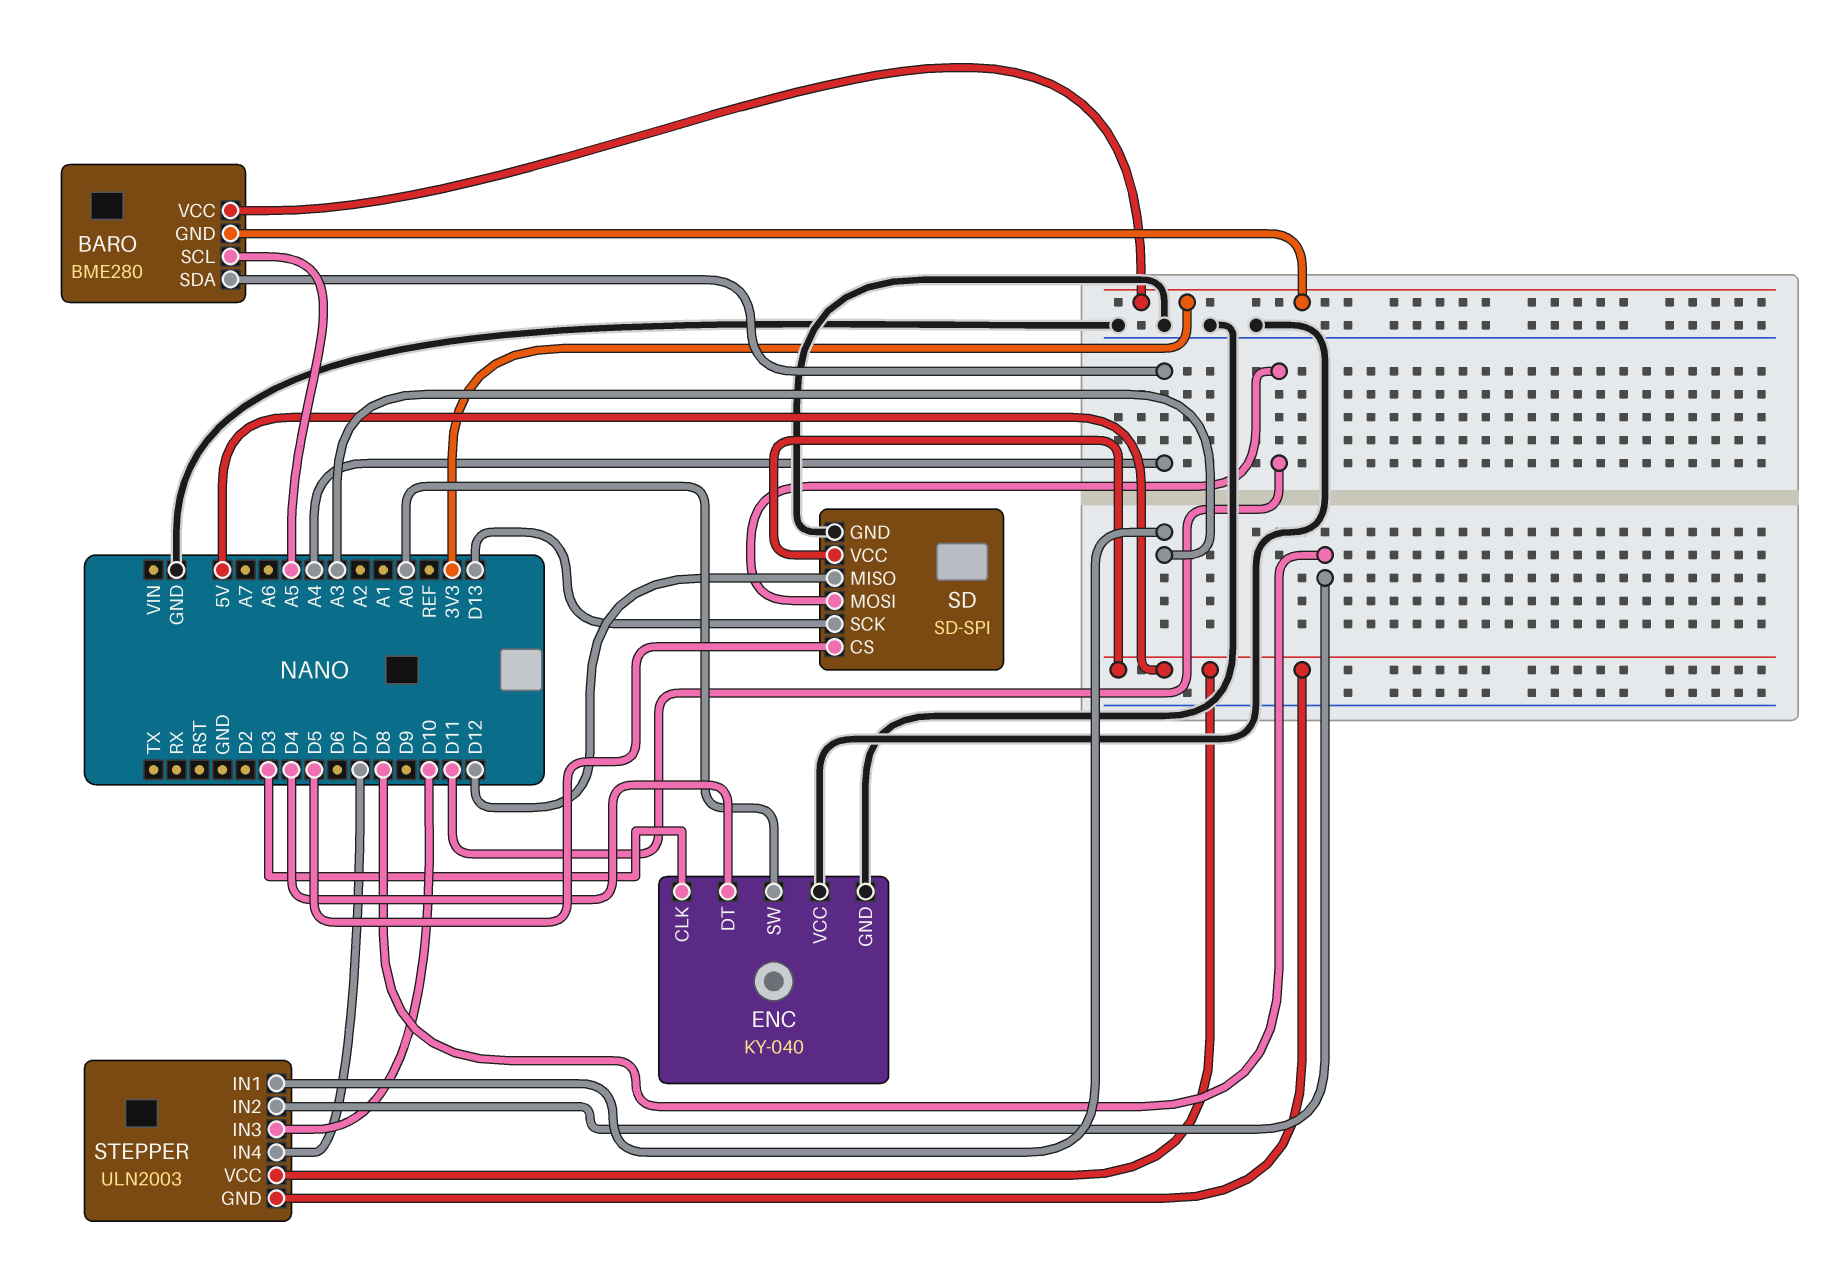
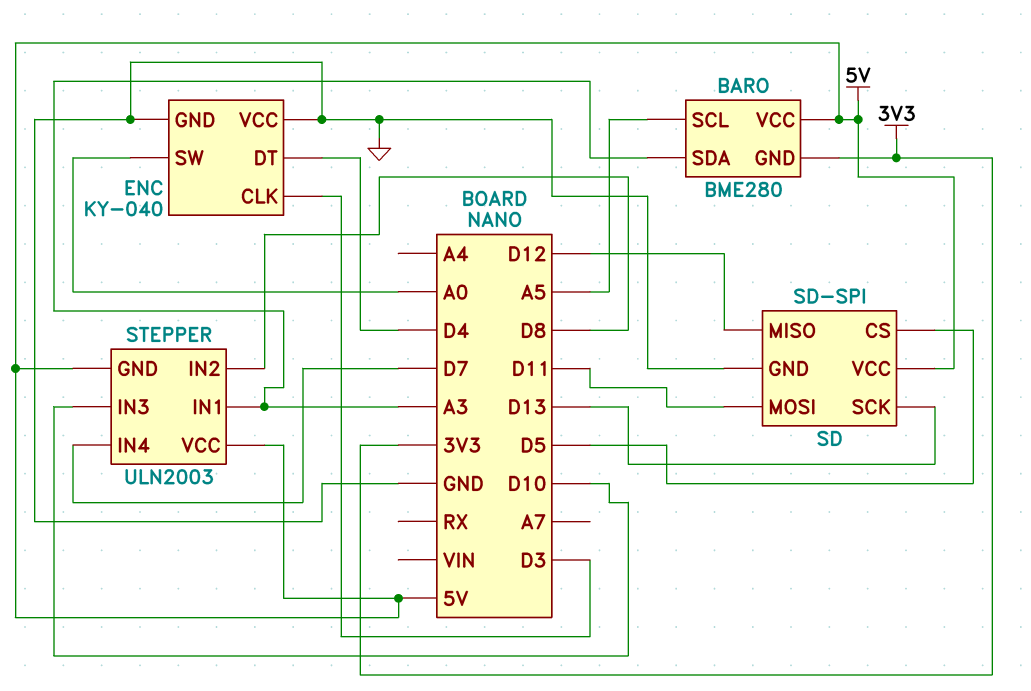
BARO pin SDA: A4 -> A3
BARO pin VCC: 3V3 -> 5V

